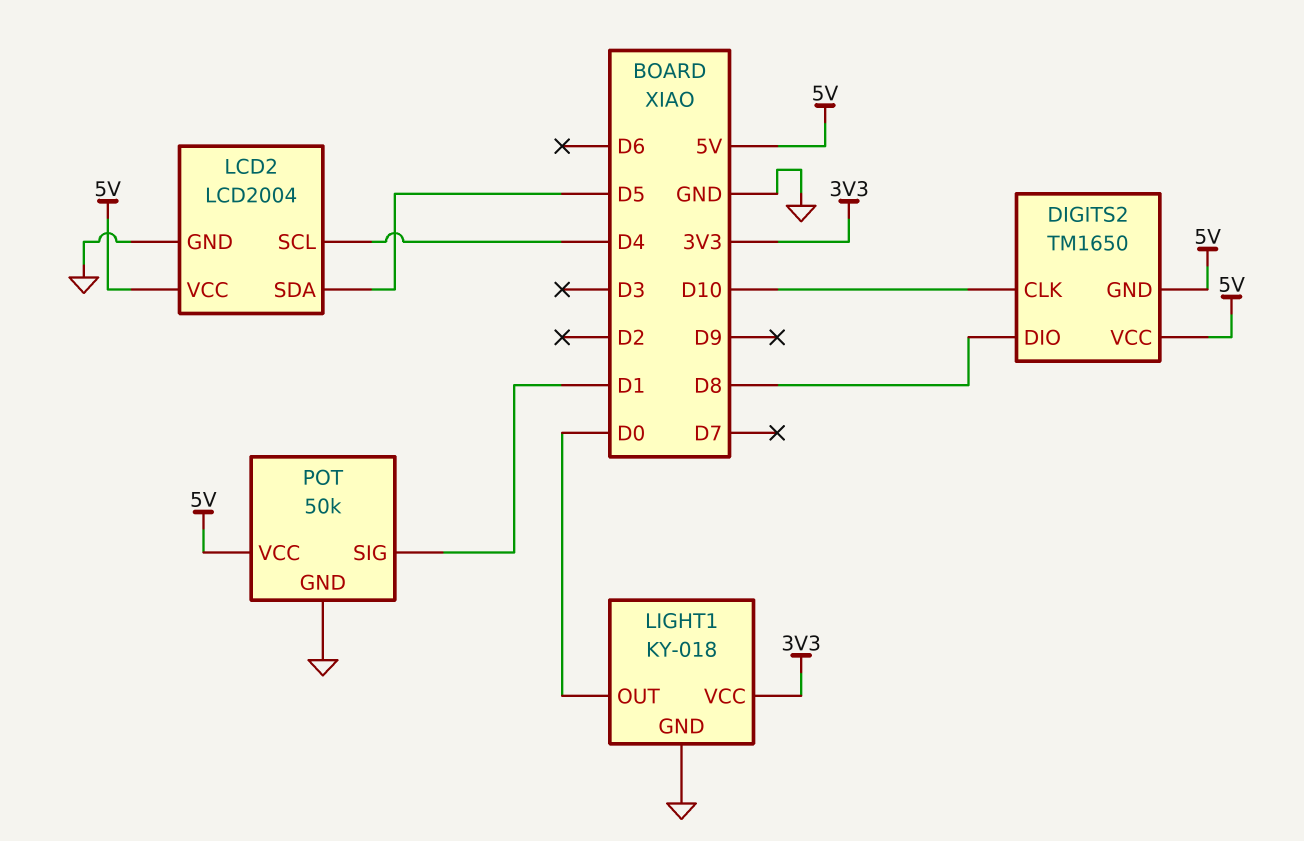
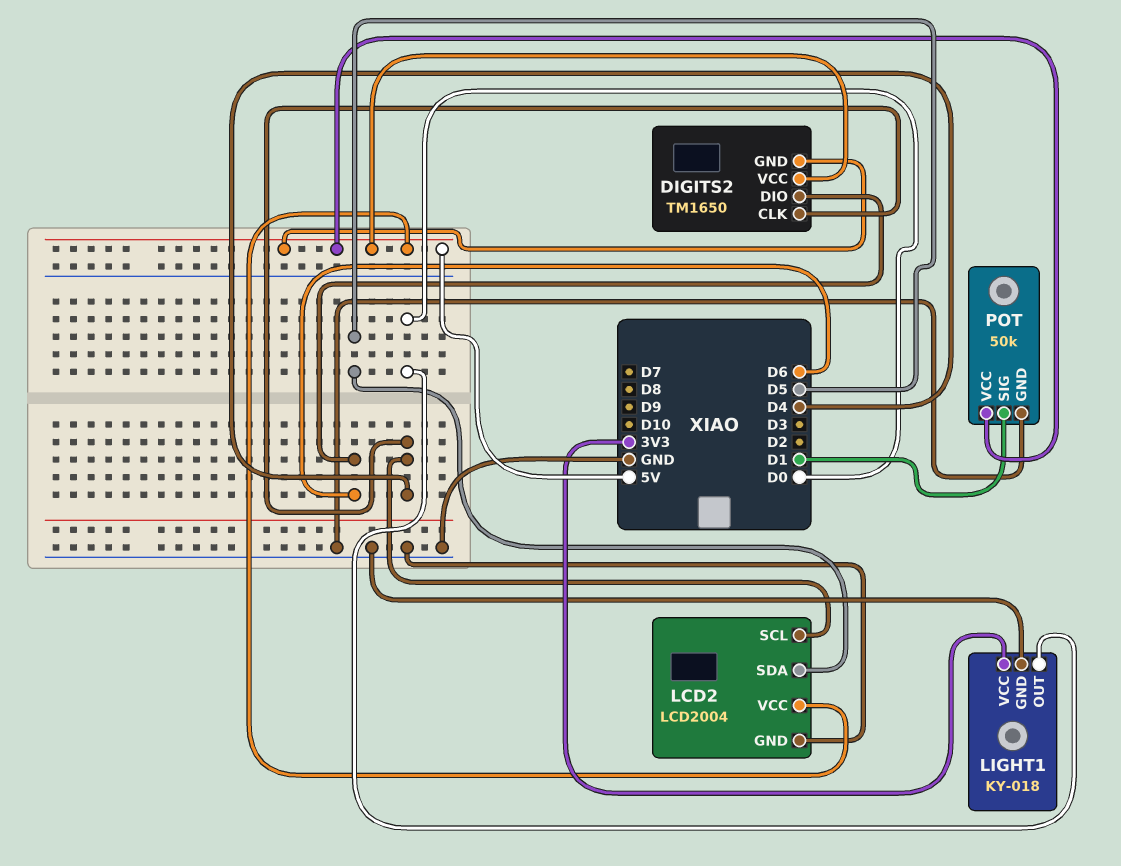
DIGITS2 pin CLK: D10 -> D4
DIGITS2 pin DIO: D8 -> D6

